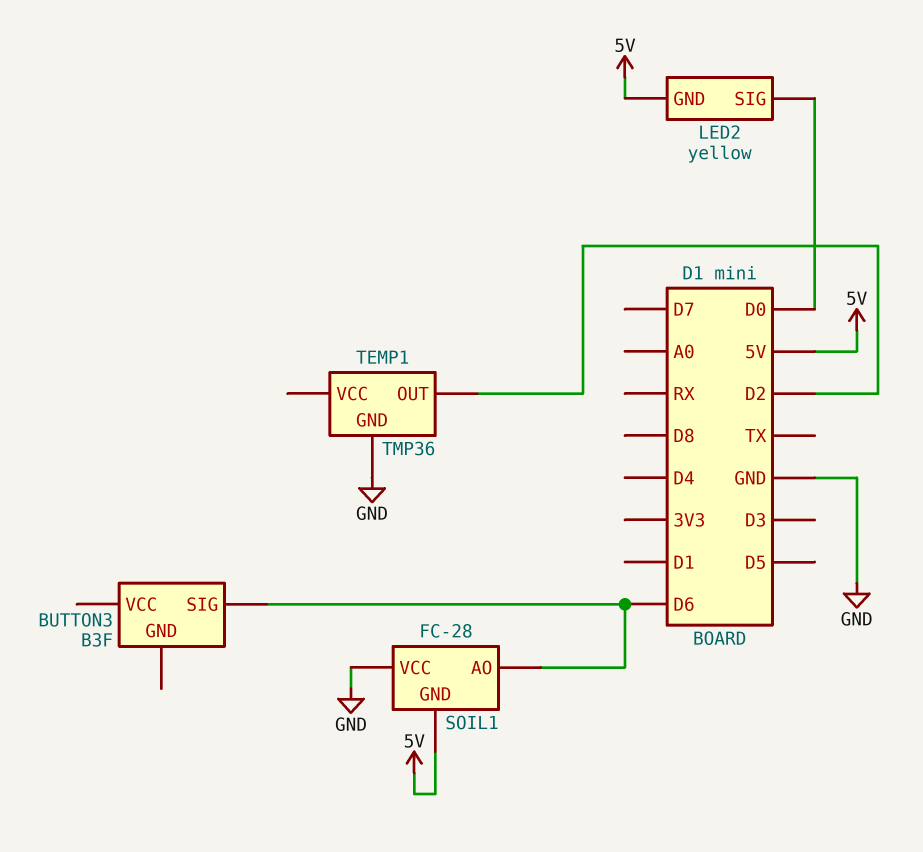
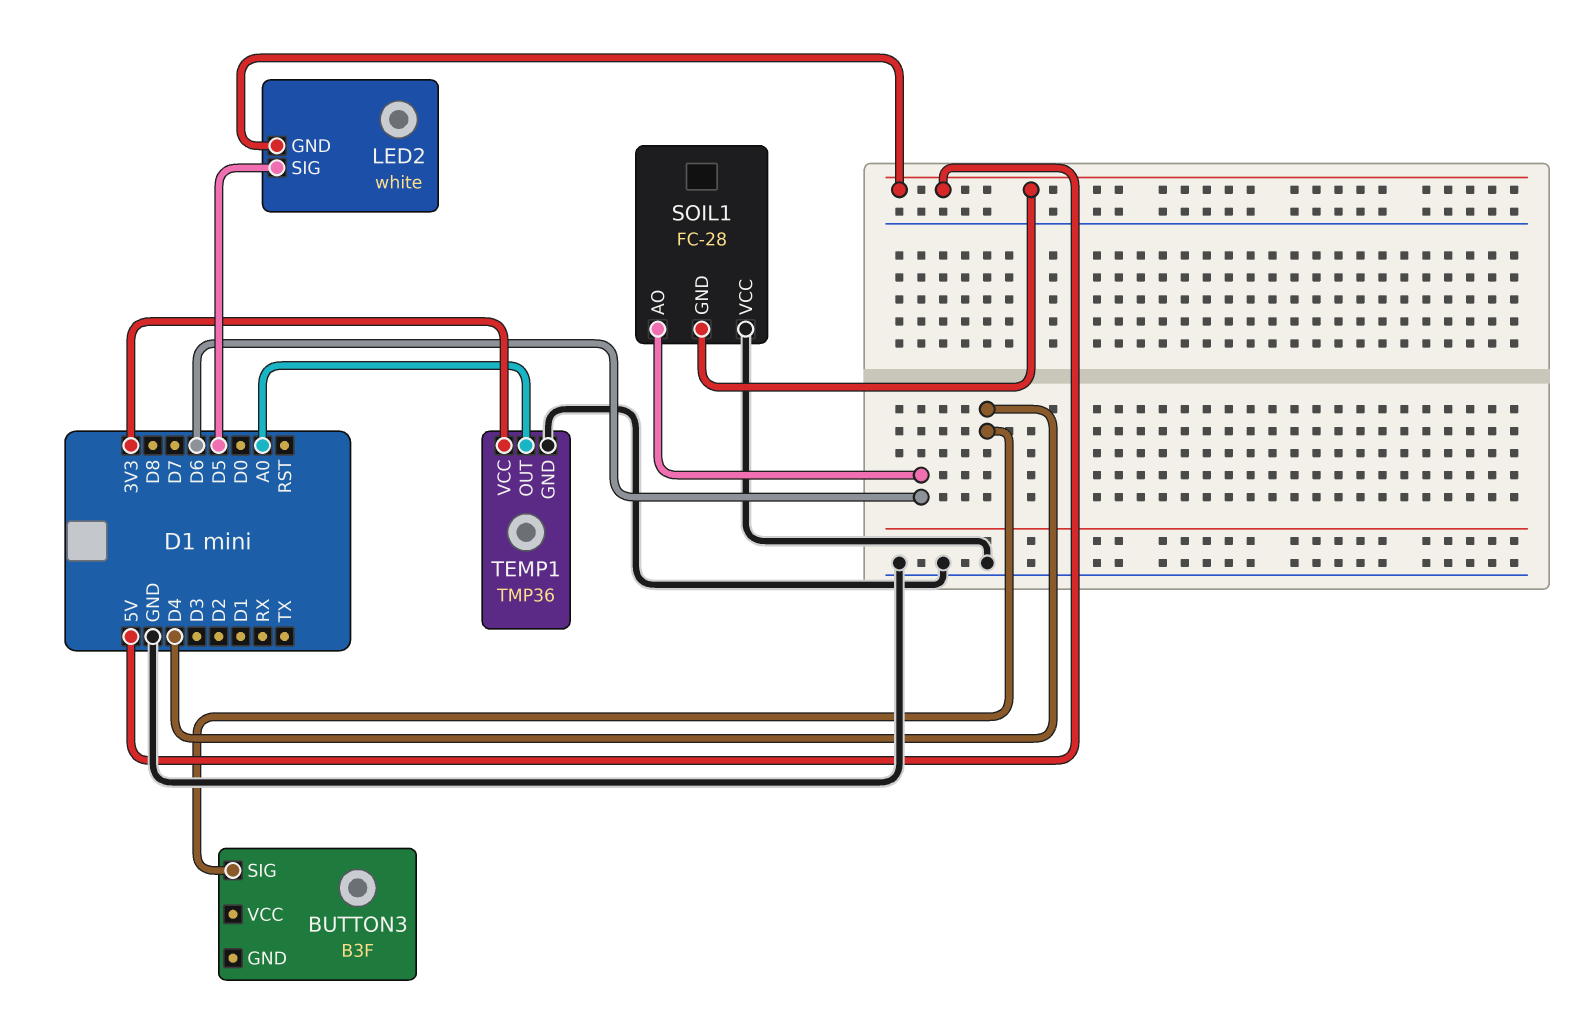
BUTTON3 pin SIG: D6 -> D4
LED2: yellow -> white
LED2 pin SIG: D0 -> D5
TEMP1 pin OUT: D2 -> A0
TEMP1 pin VCC: none -> 3V3

